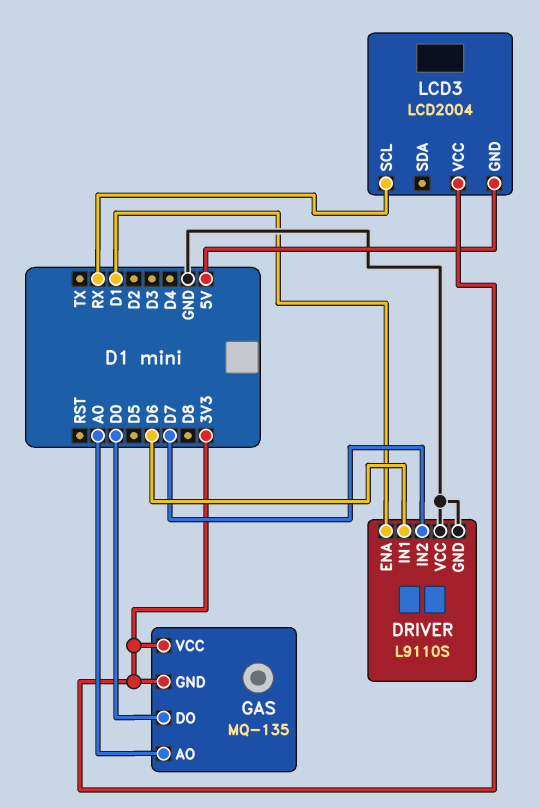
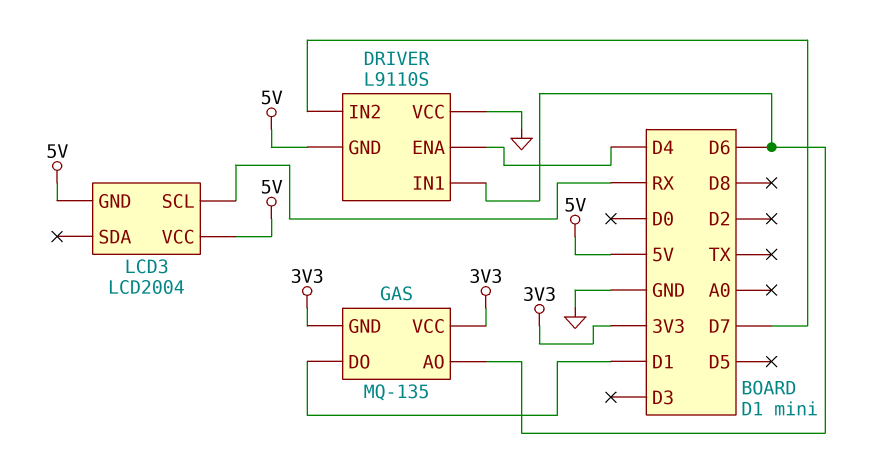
DRIVER pin ENA: D1 -> D4
DRIVER pin GND: GND -> 5V
GAS pin AO: A0 -> D6
GAS pin DO: D0 -> D1
LCD3 pin VCC: 3V3 -> 5V

